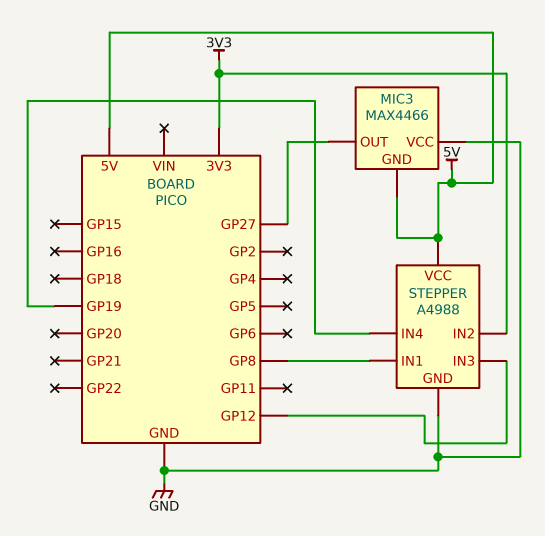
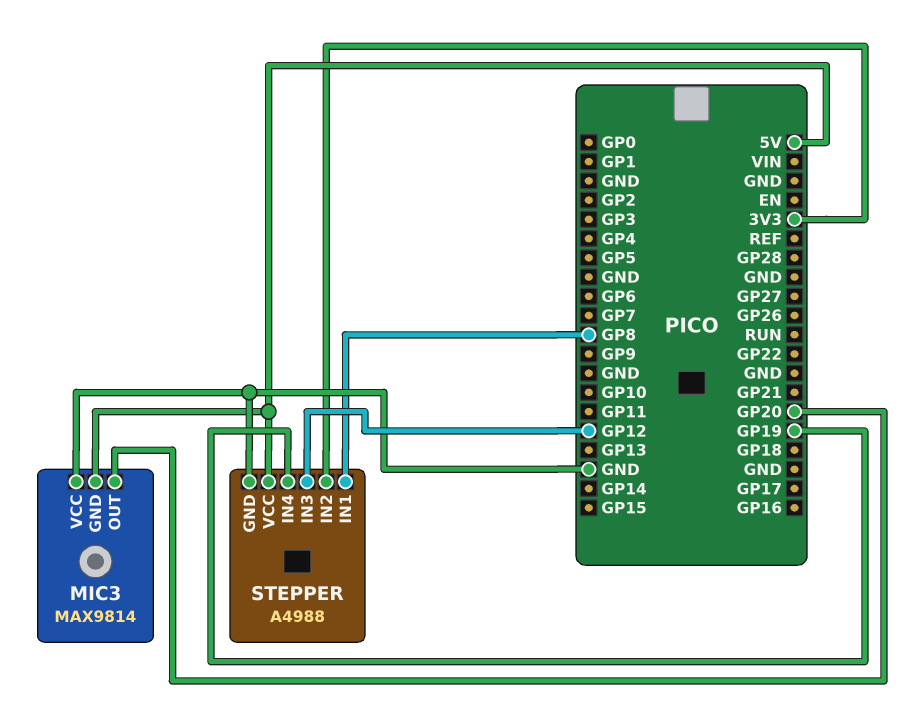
MIC3: MAX4466 -> MAX9814
MIC3 pin OUT: GP27 -> GP20

